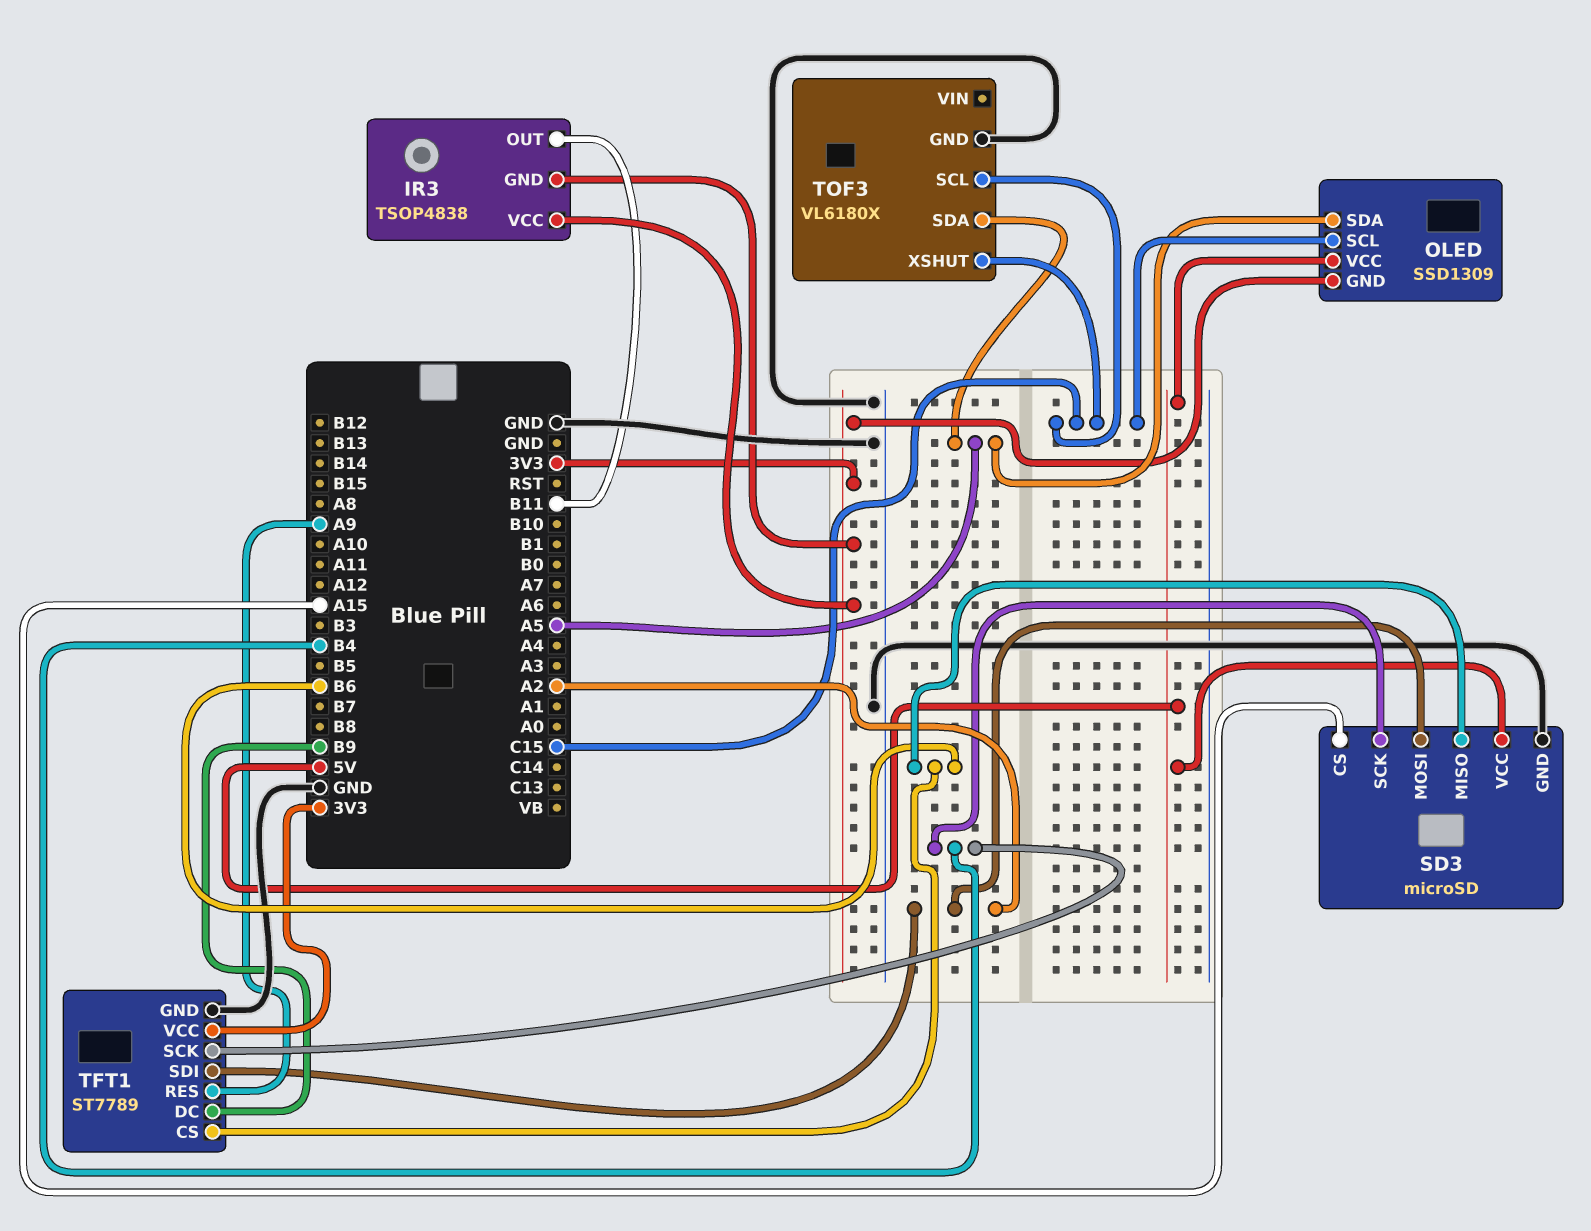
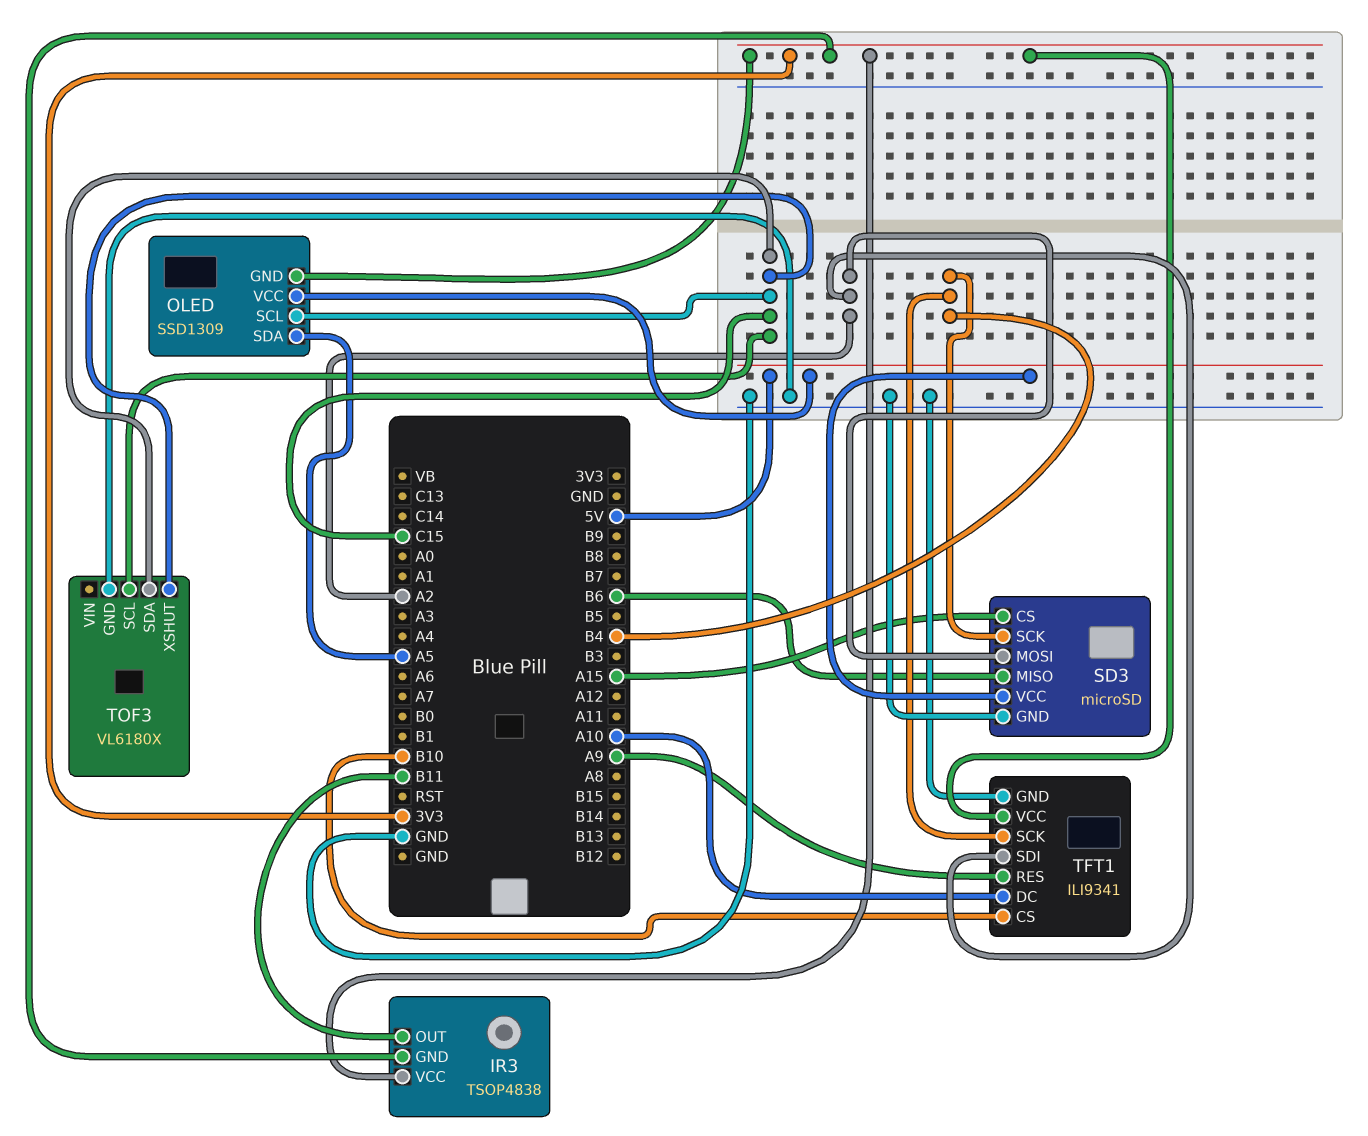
TFT1: ST7789 -> ILI9341
TFT1 pin CS: B6 -> B10
TFT1 pin DC: B9 -> A10
TOF3 pin SDA: A5 -> C15

